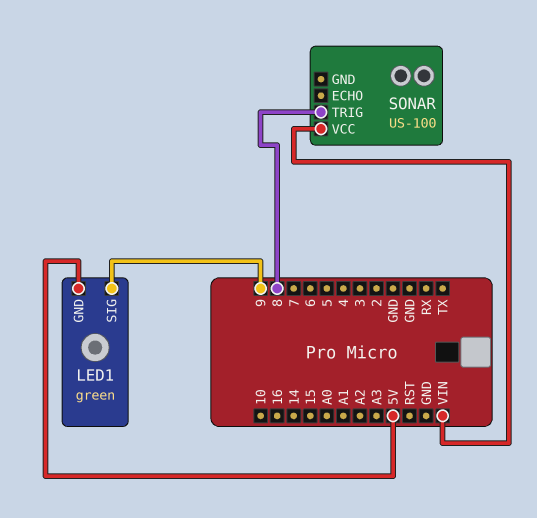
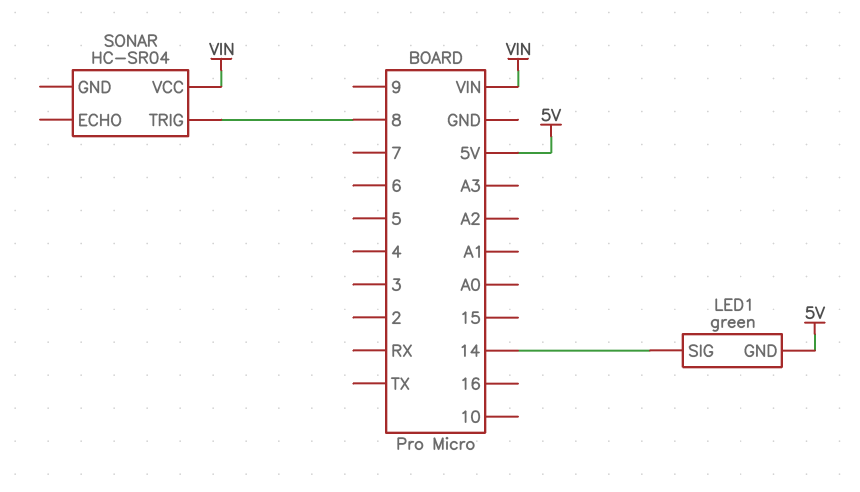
LED1 pin SIG: 9 -> 14
SONAR: US-100 -> HC-SR04

